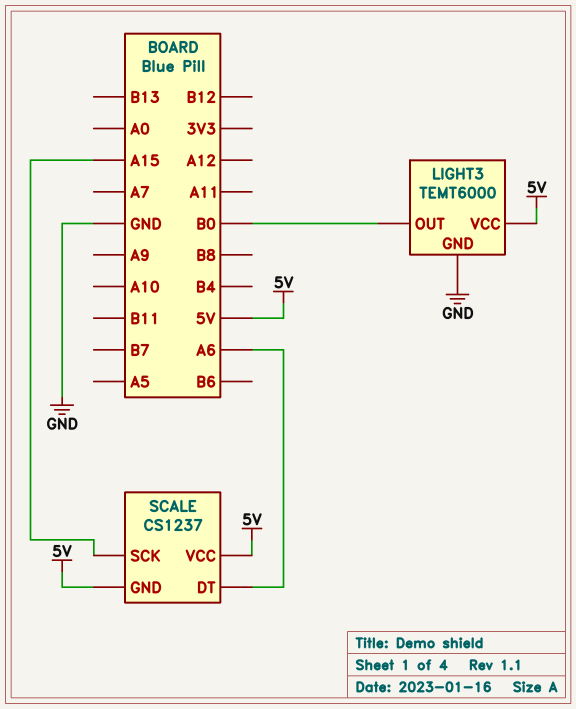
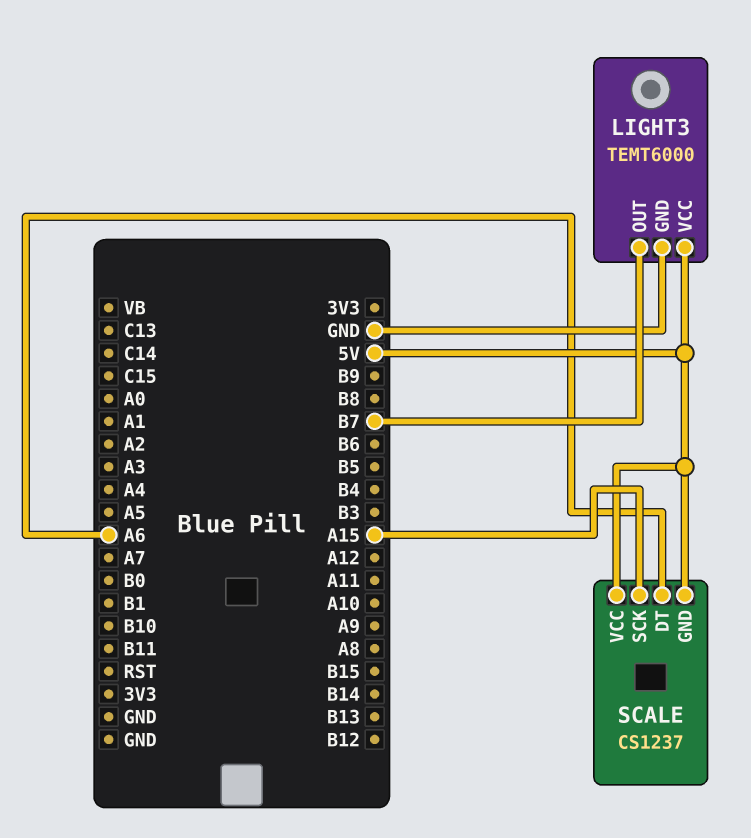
LIGHT3 pin OUT: B0 -> B7

